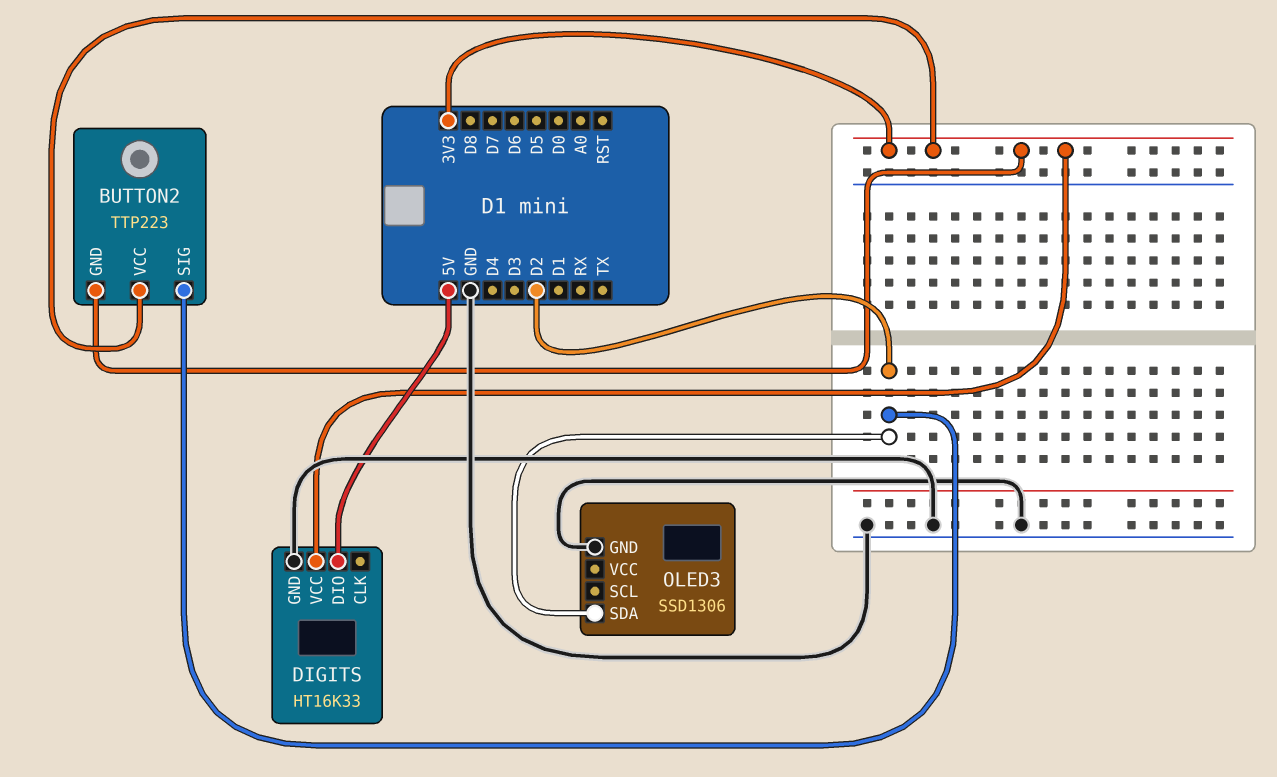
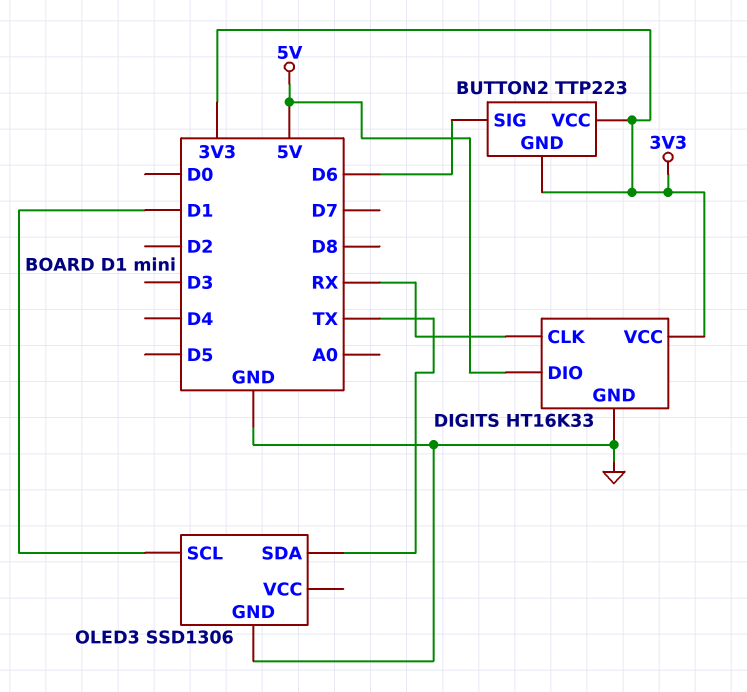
BUTTON2 pin SIG: D2 -> D6
DIGITS pin CLK: none -> RX
OLED3 pin SCL: none -> D1
OLED3 pin SDA: D2 -> TX

